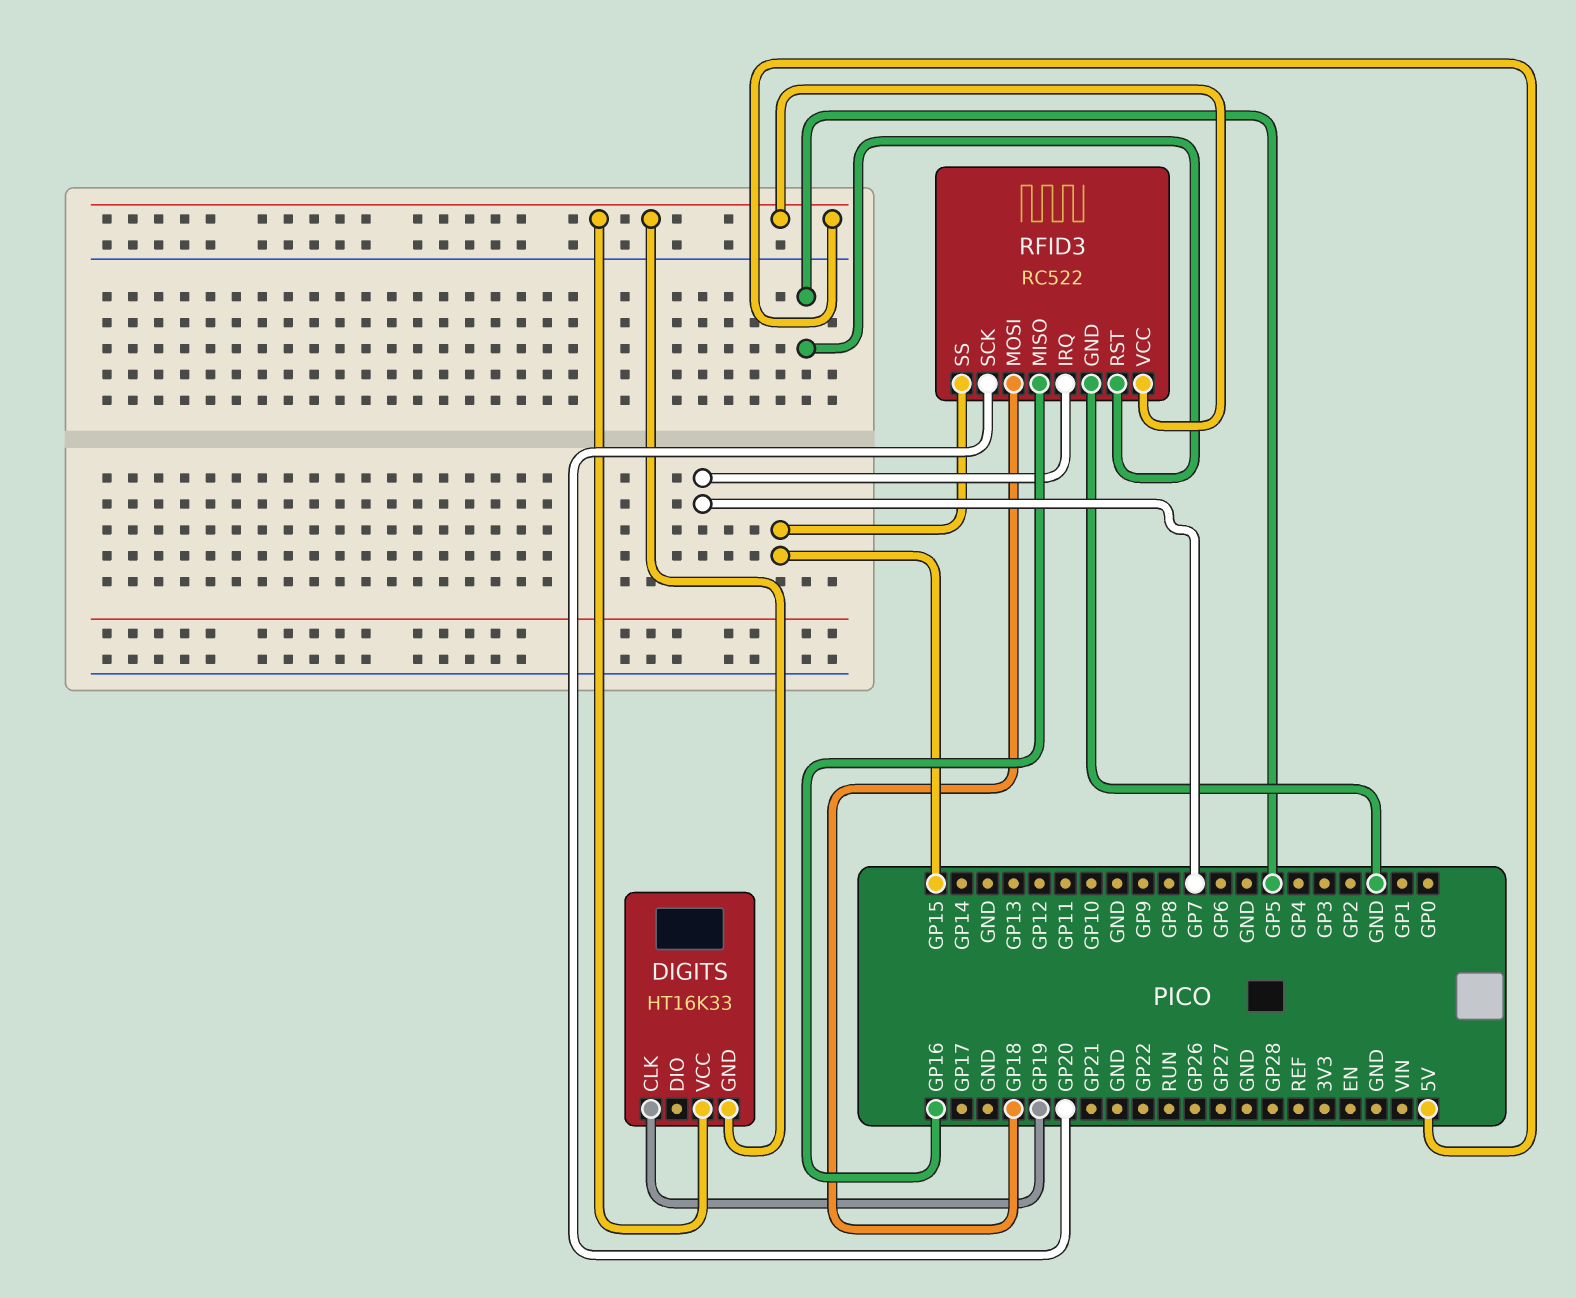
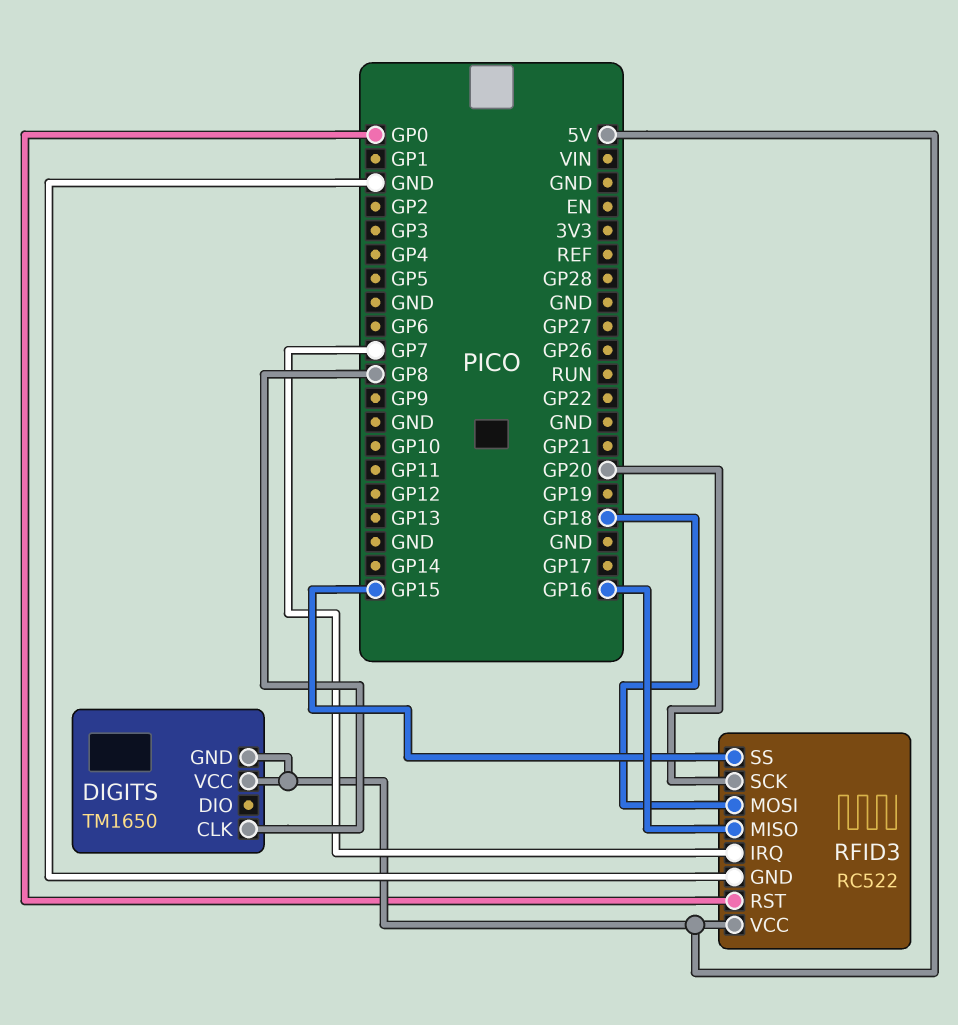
DIGITS: HT16K33 -> TM1650
DIGITS pin CLK: GP19 -> GP8
RFID3 pin RST: GP5 -> GP0

